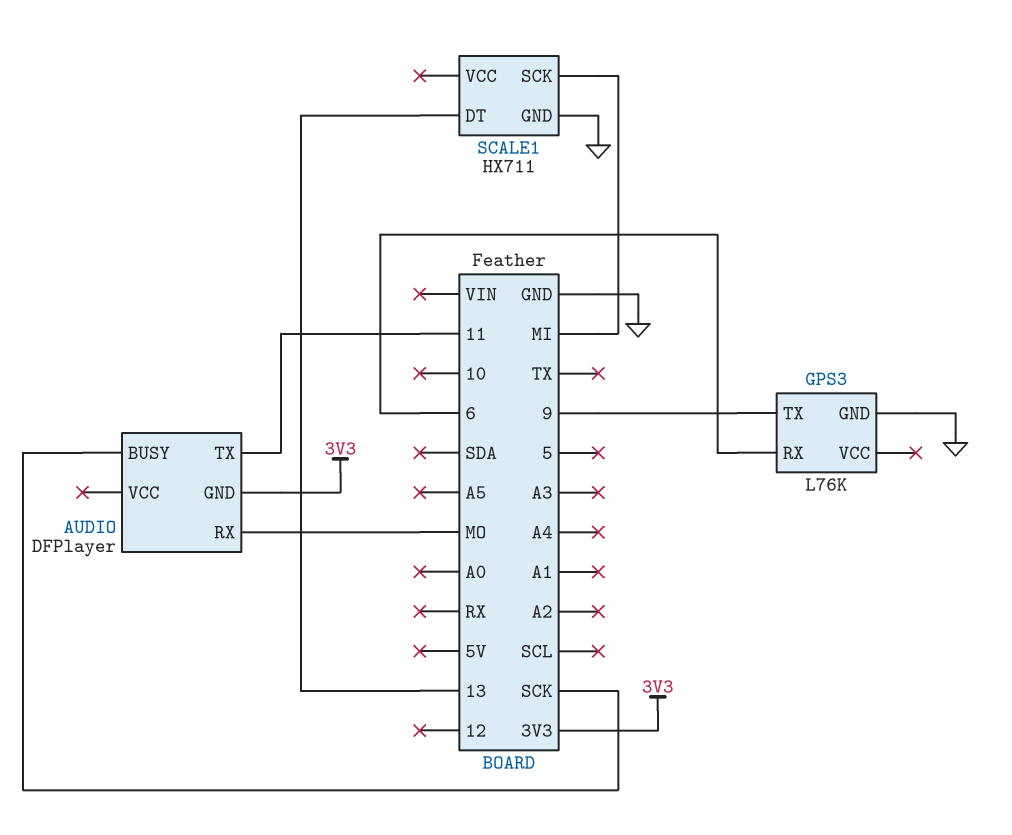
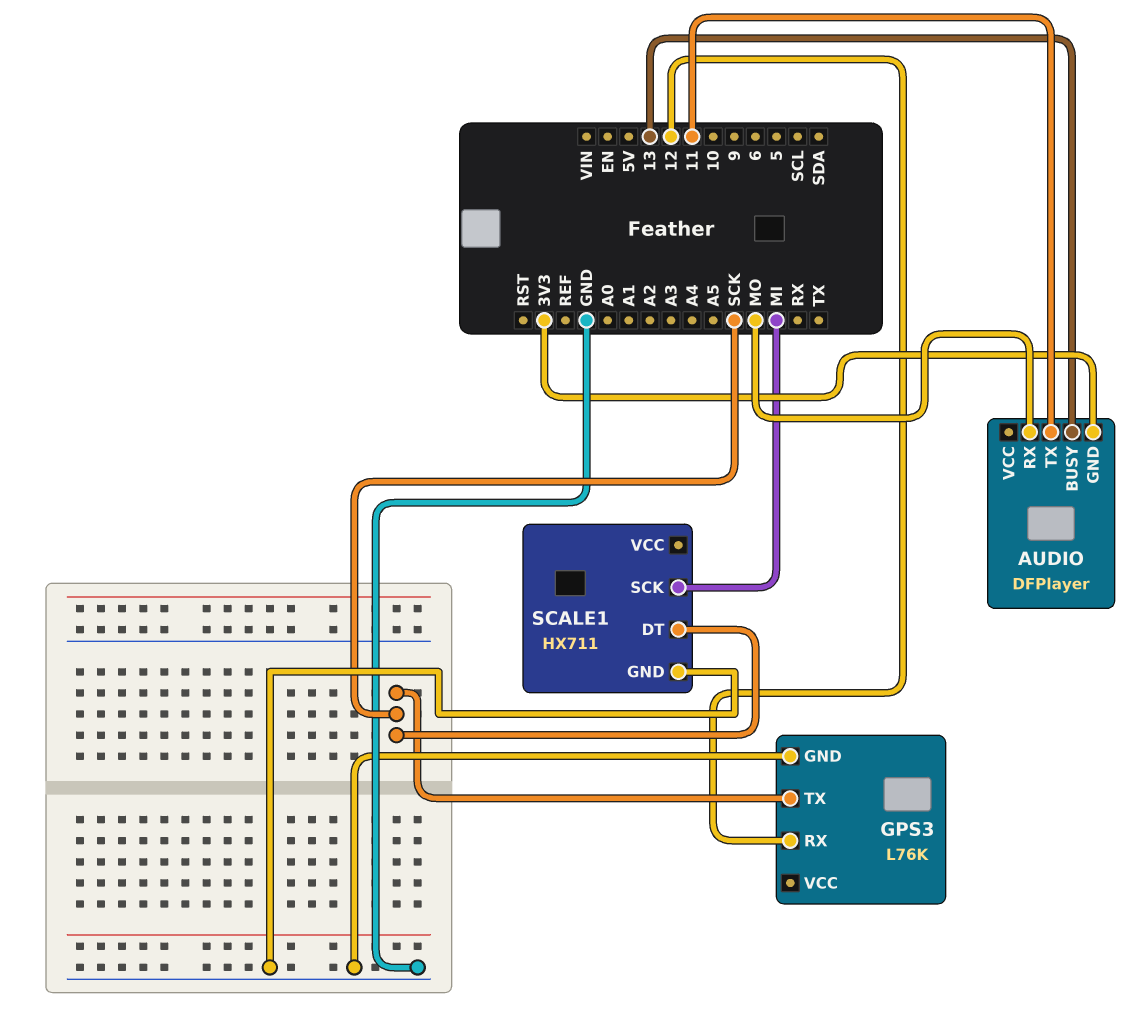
AUDIO pin BUSY: SCK -> 13
GPS3 pin RX: 6 -> 12
GPS3 pin TX: 9 -> SCK
SCALE1 pin DT: 13 -> SCK

